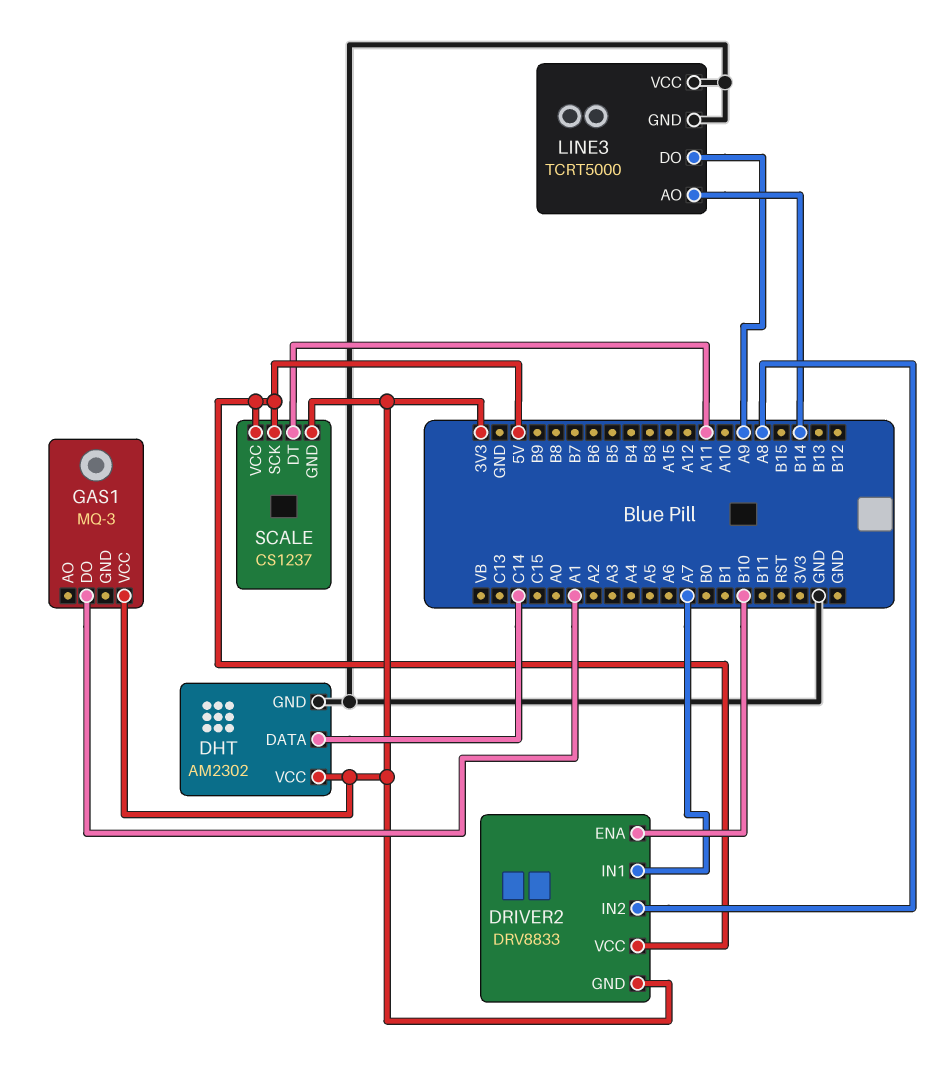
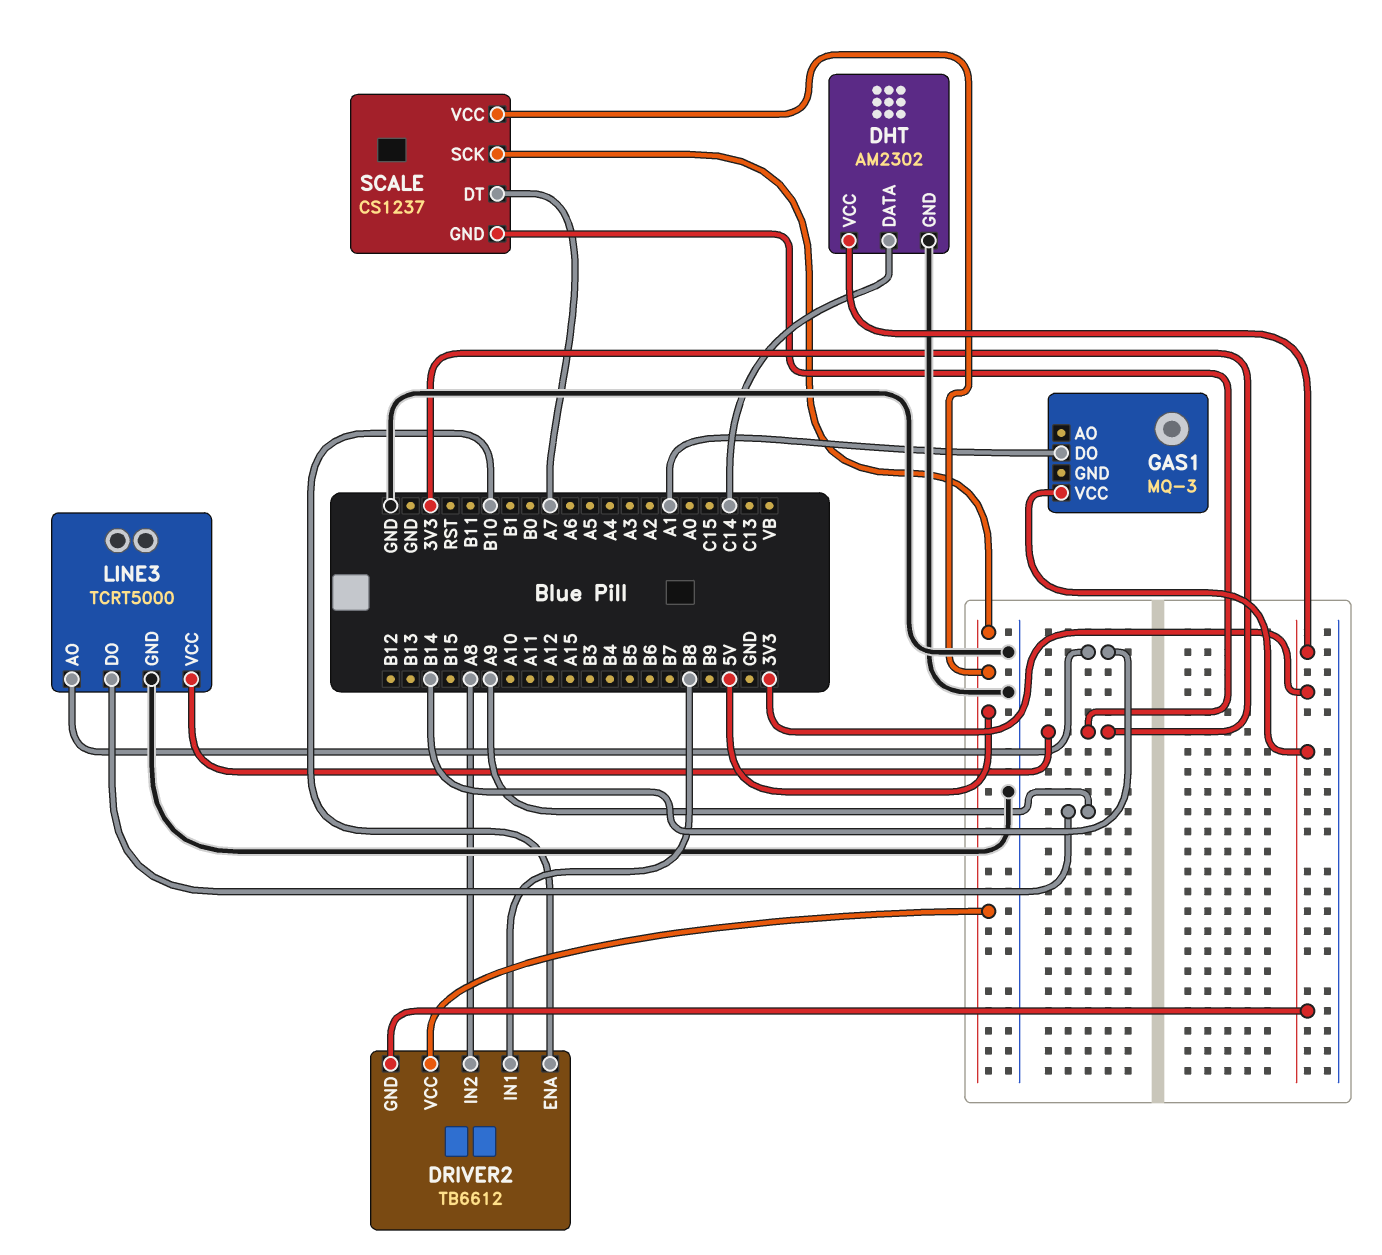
DRIVER2: DRV8833 -> TB6612
DRIVER2 pin IN1: A7 -> B8
LINE3 pin VCC: GND -> 3V3
SCALE pin DT: A11 -> A7

